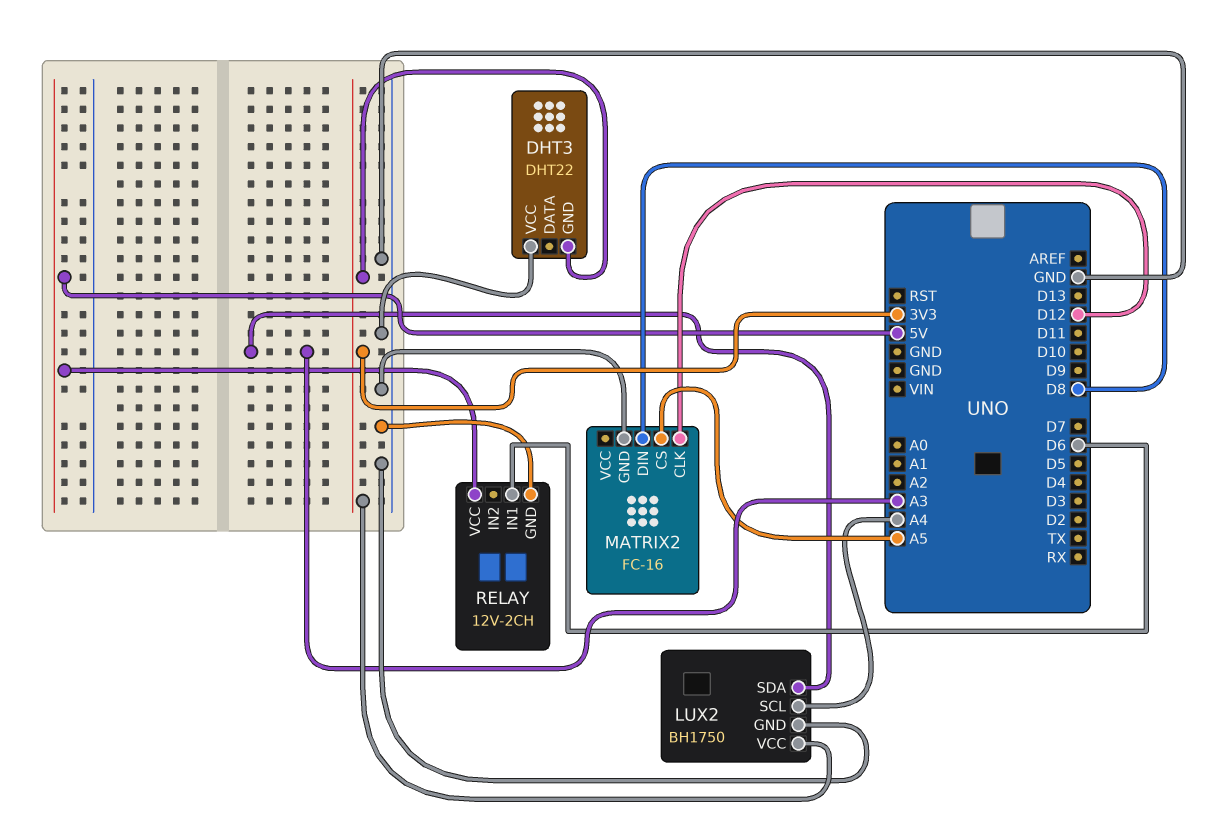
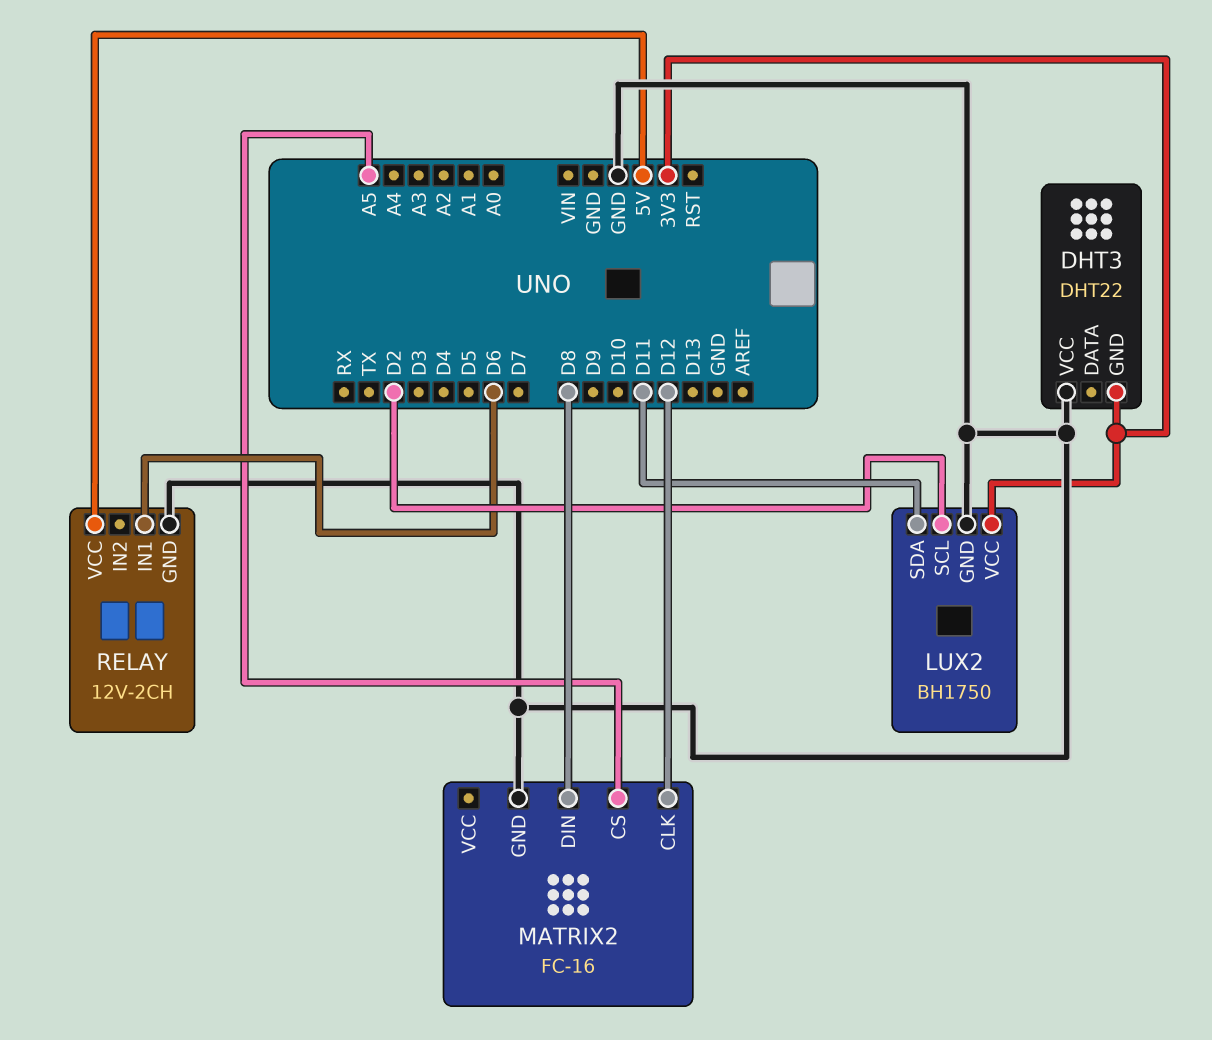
LUX2 pin SCL: A4 -> D2
LUX2 pin SDA: A3 -> D11

